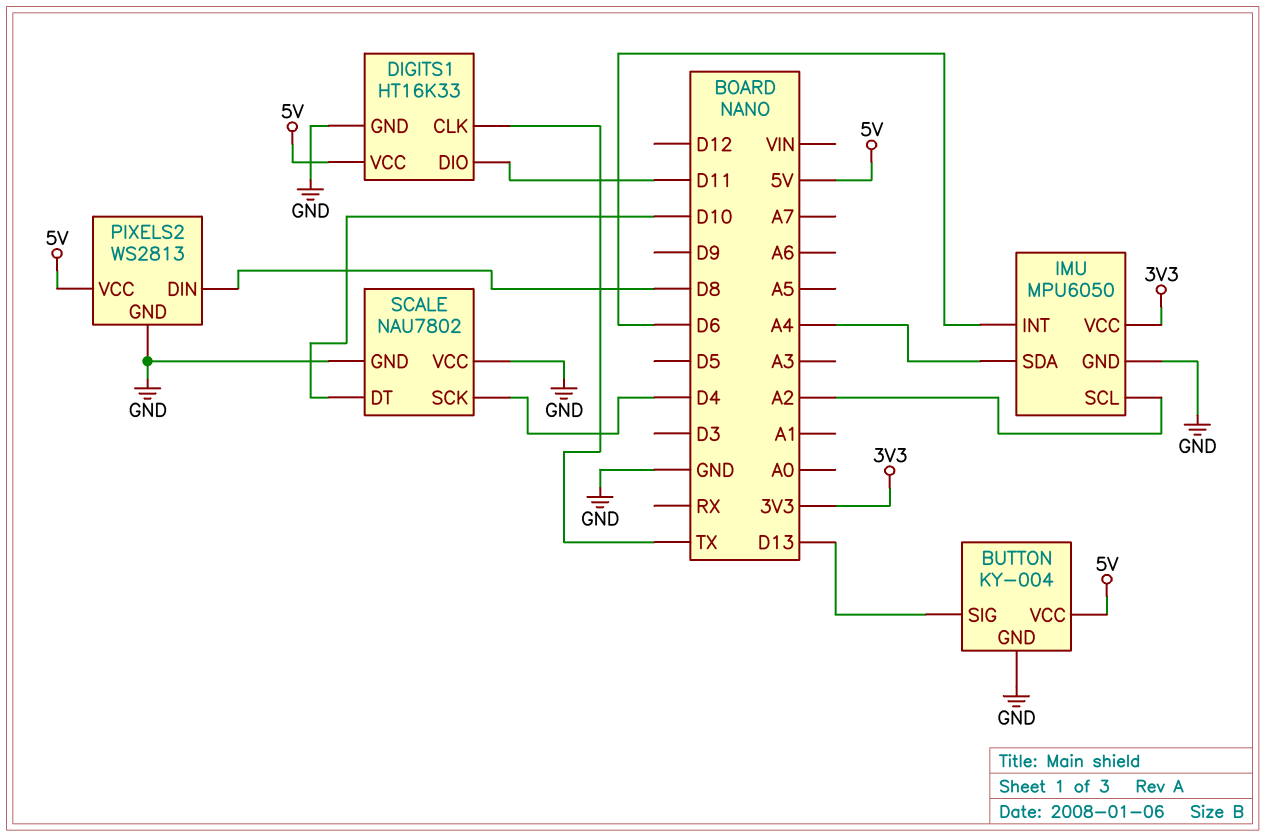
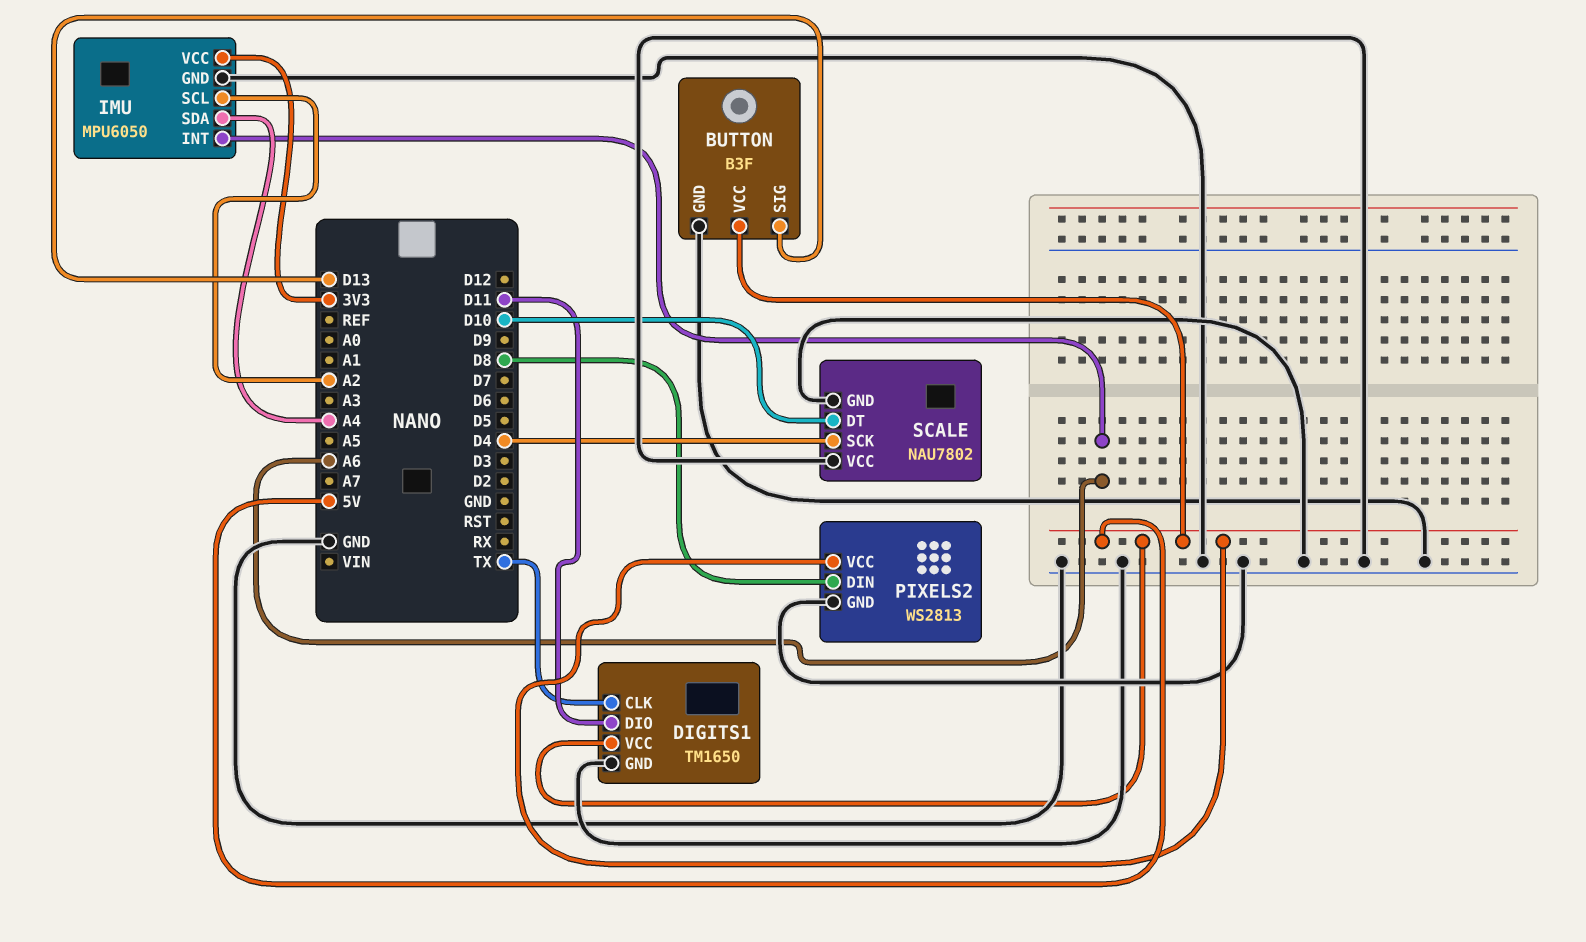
BUTTON: KY-004 -> B3F
DIGITS1: HT16K33 -> TM1650
IMU pin INT: D6 -> A6

